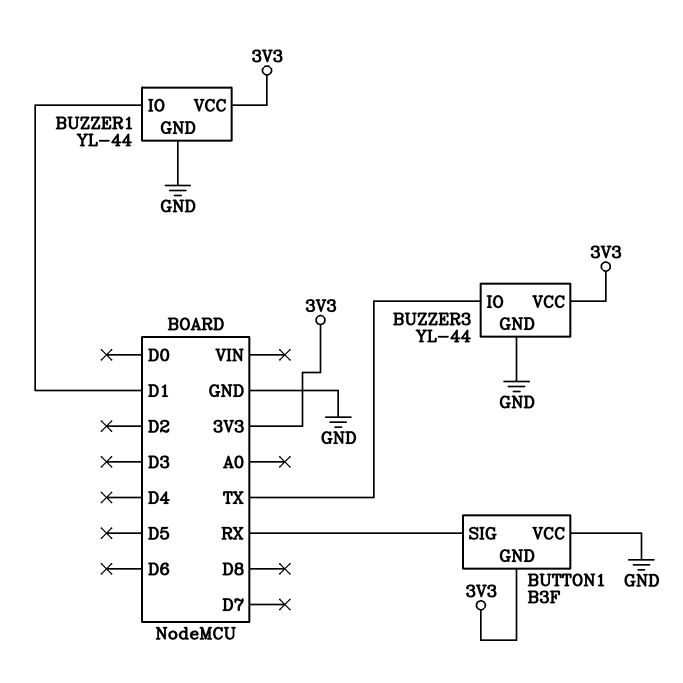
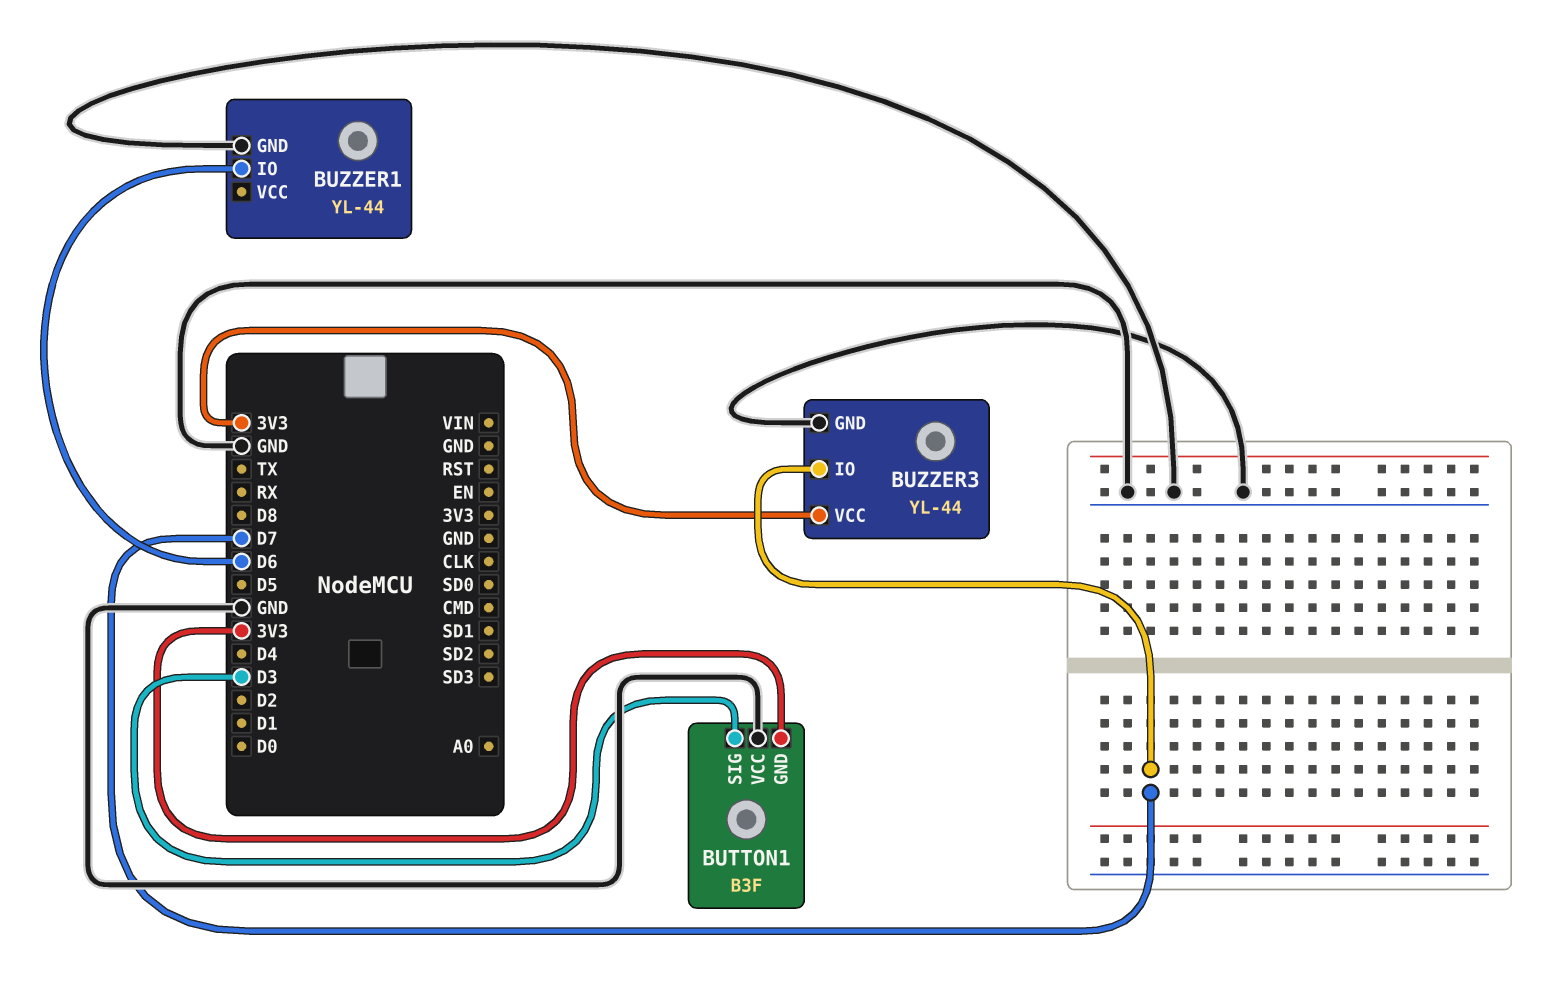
BUTTON1 pin SIG: RX -> D3
BUZZER1 pin IO: D1 -> D6
BUZZER1 pin VCC: 3V3 -> none
BUZZER3 pin IO: TX -> D7

